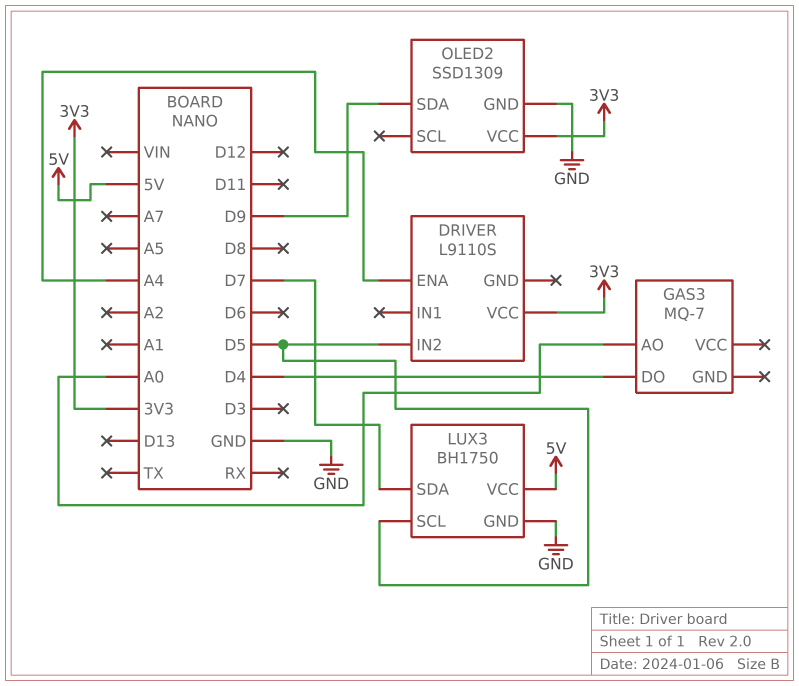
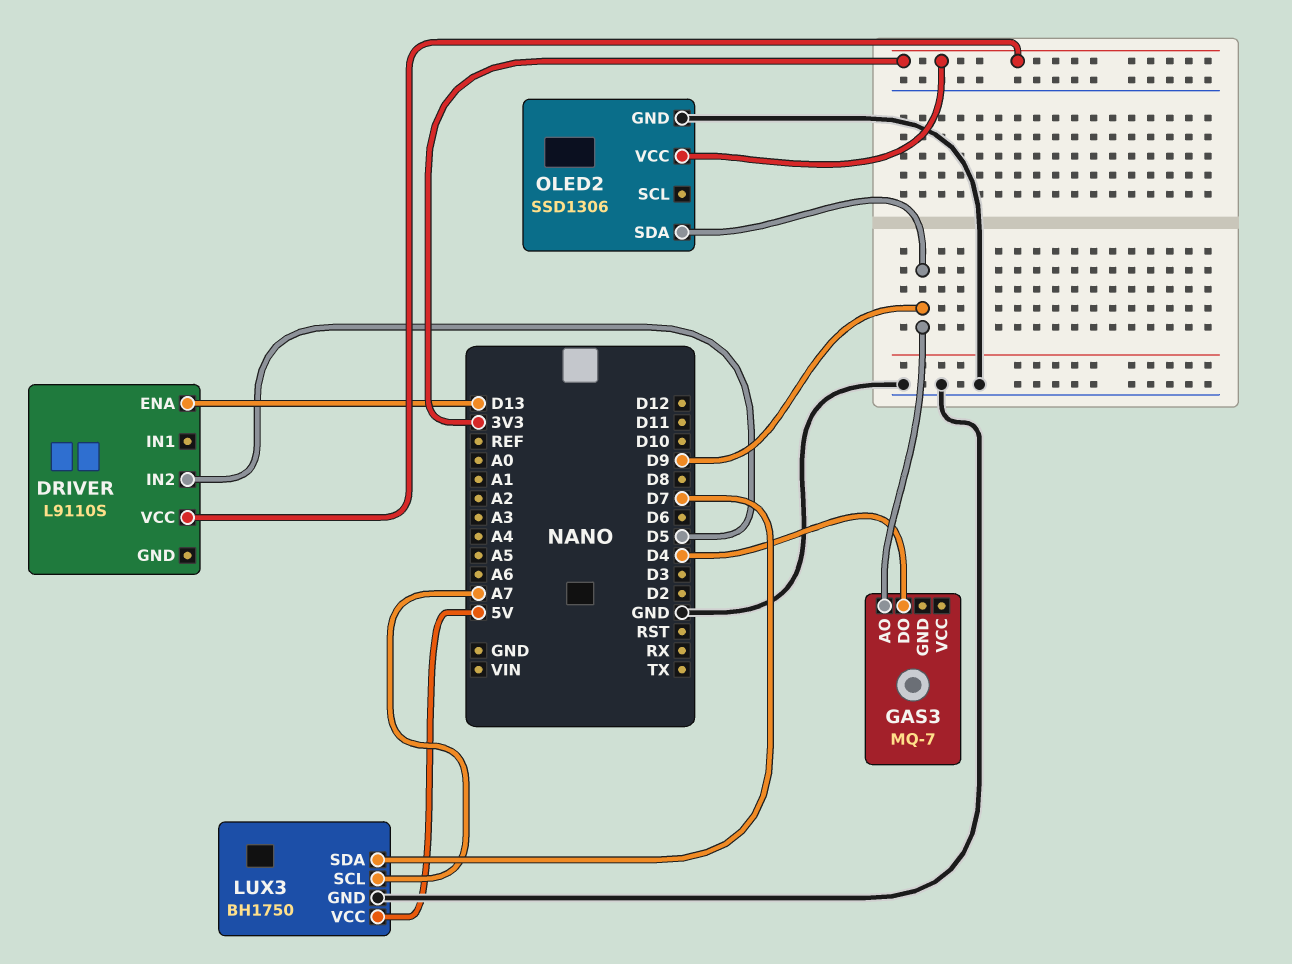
DRIVER pin ENA: A4 -> D13
GAS3 pin AO: A0 -> D9
LUX3 pin SCL: D5 -> A7
OLED2: SSD1309 -> SSD1306

